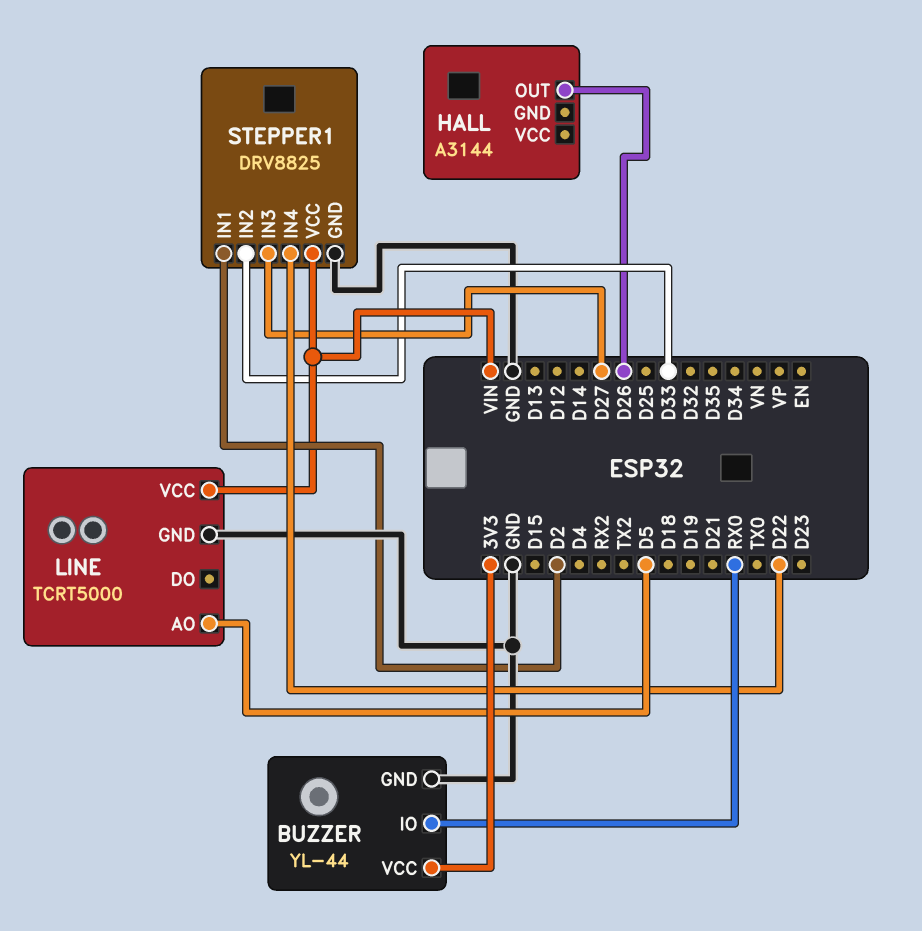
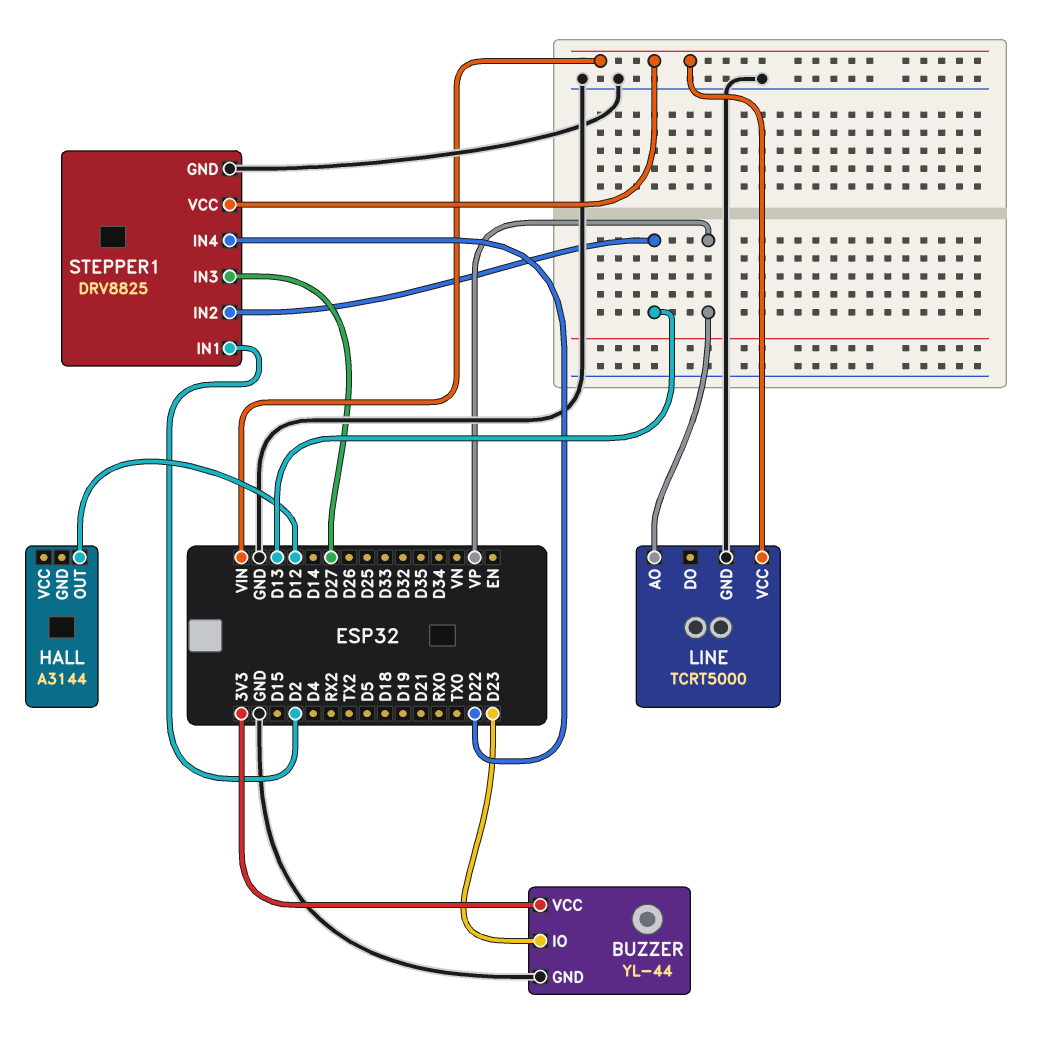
BUZZER pin IO: RX0 -> D23
HALL pin OUT: D26 -> D12
LINE pin AO: D5 -> VP
STEPPER1 pin IN2: D33 -> D13

